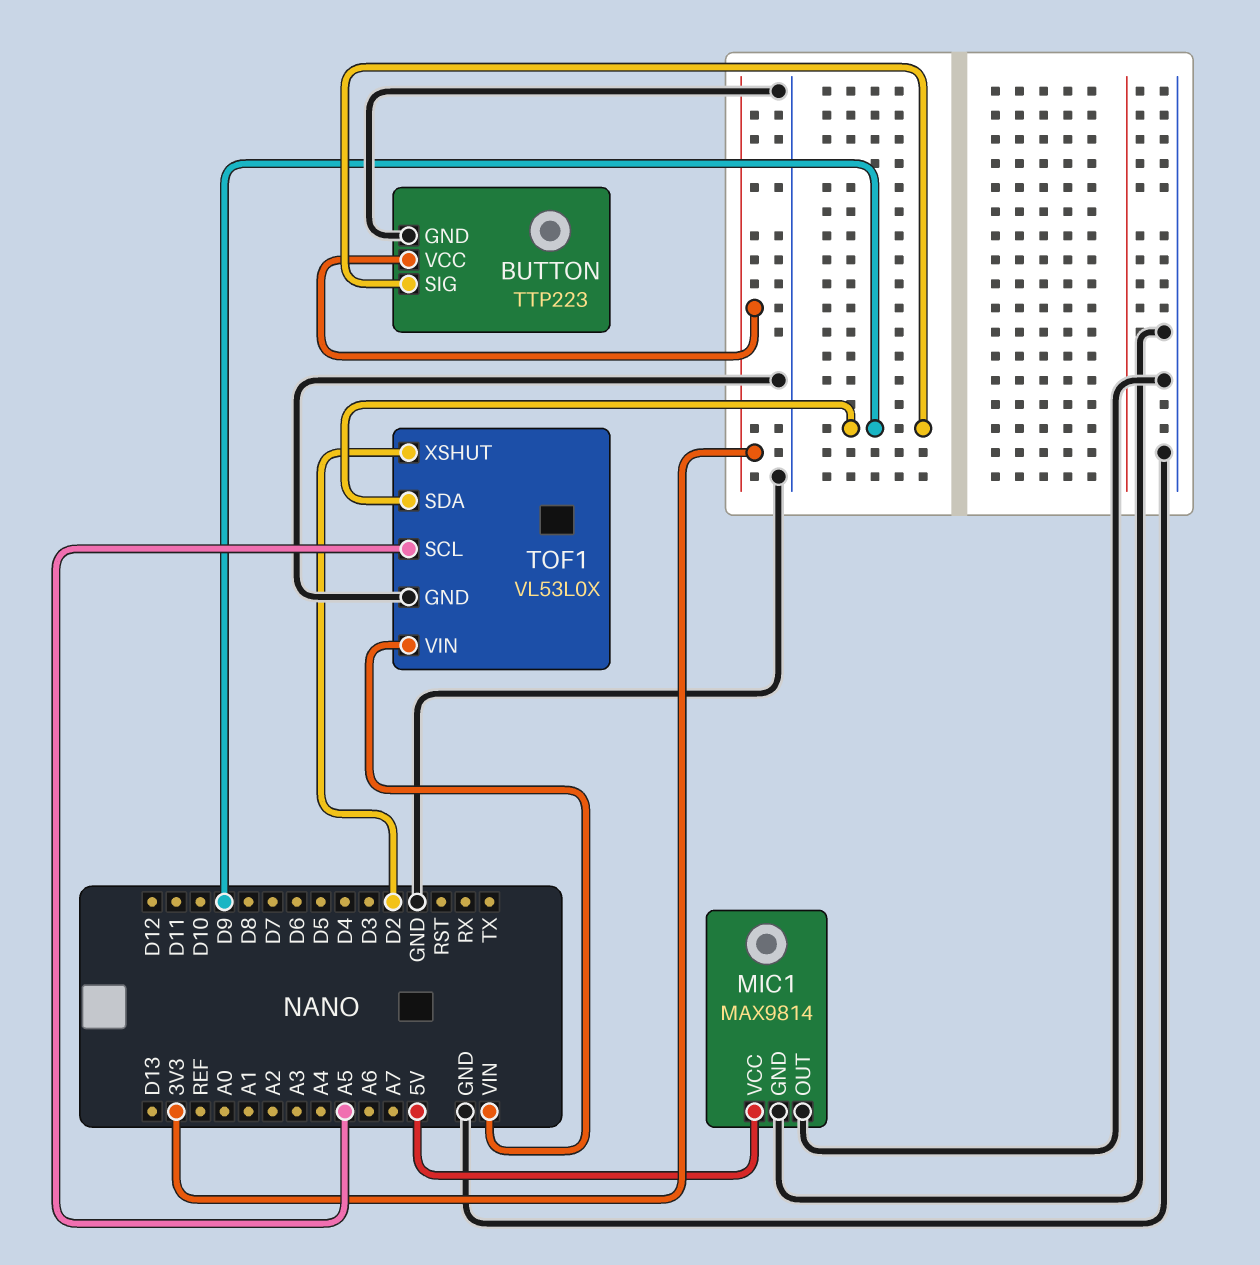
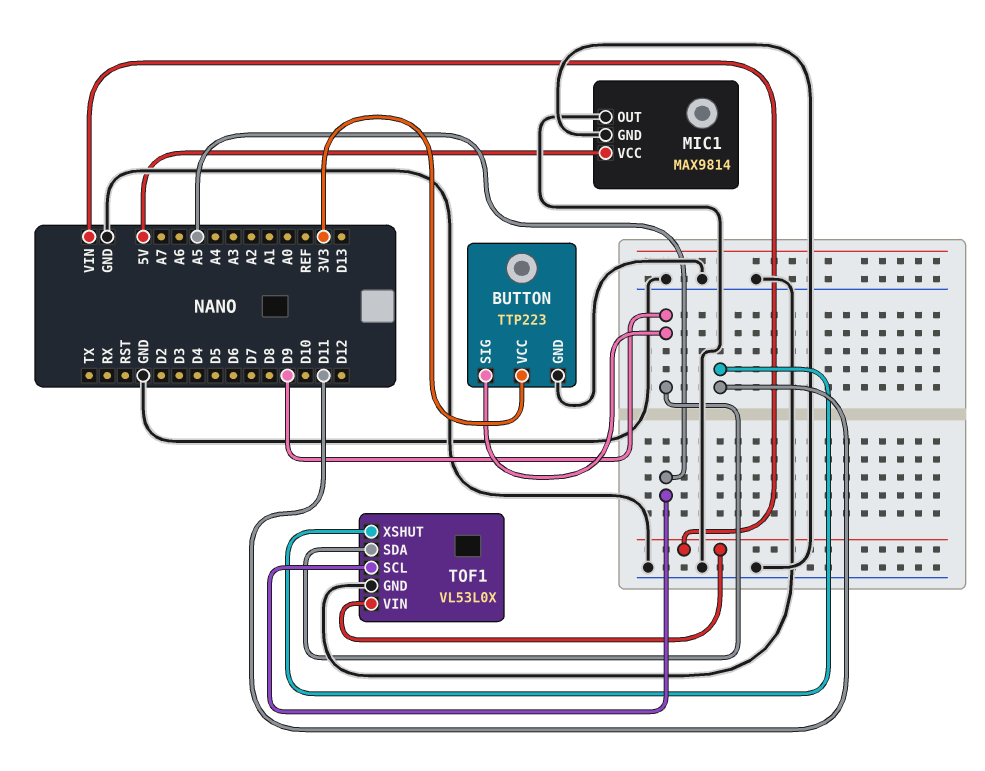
TOF1 pin XSHUT: D2 -> D11

